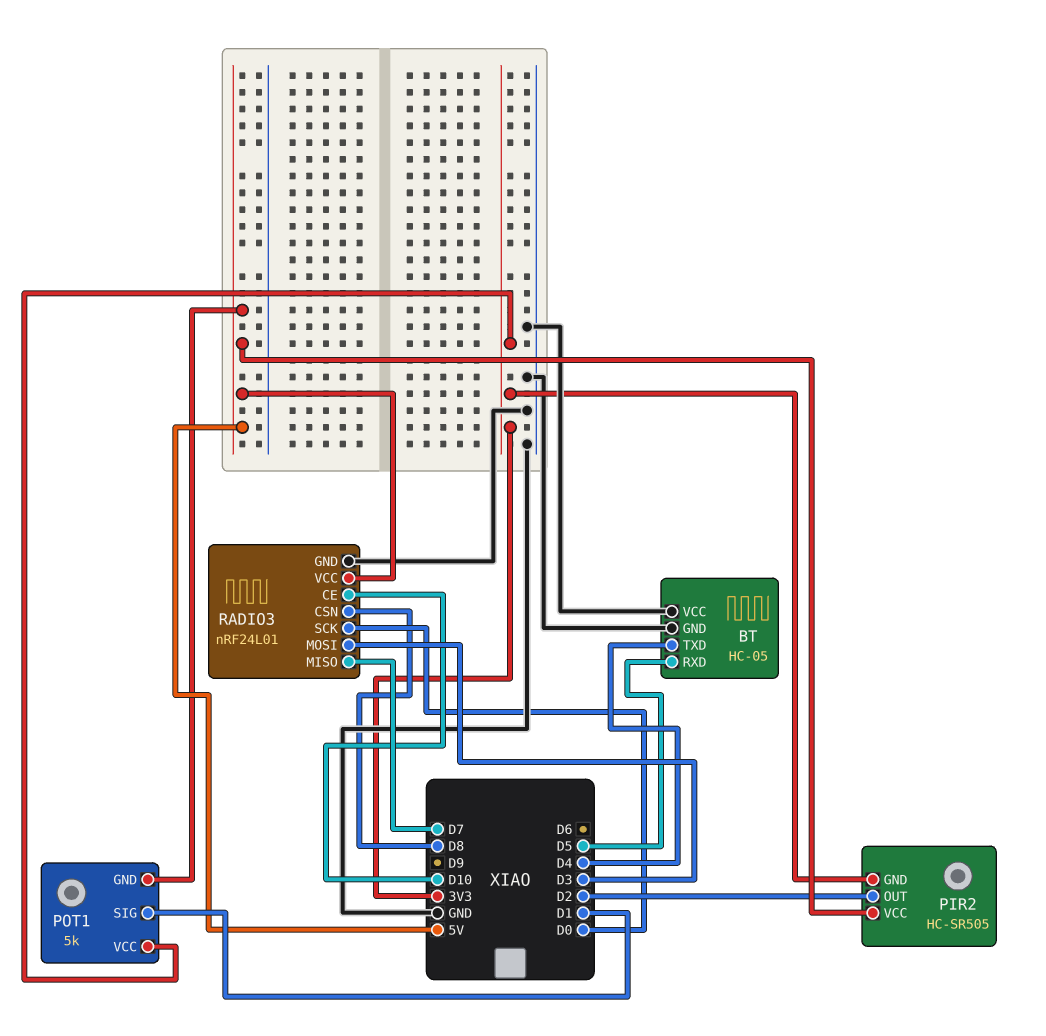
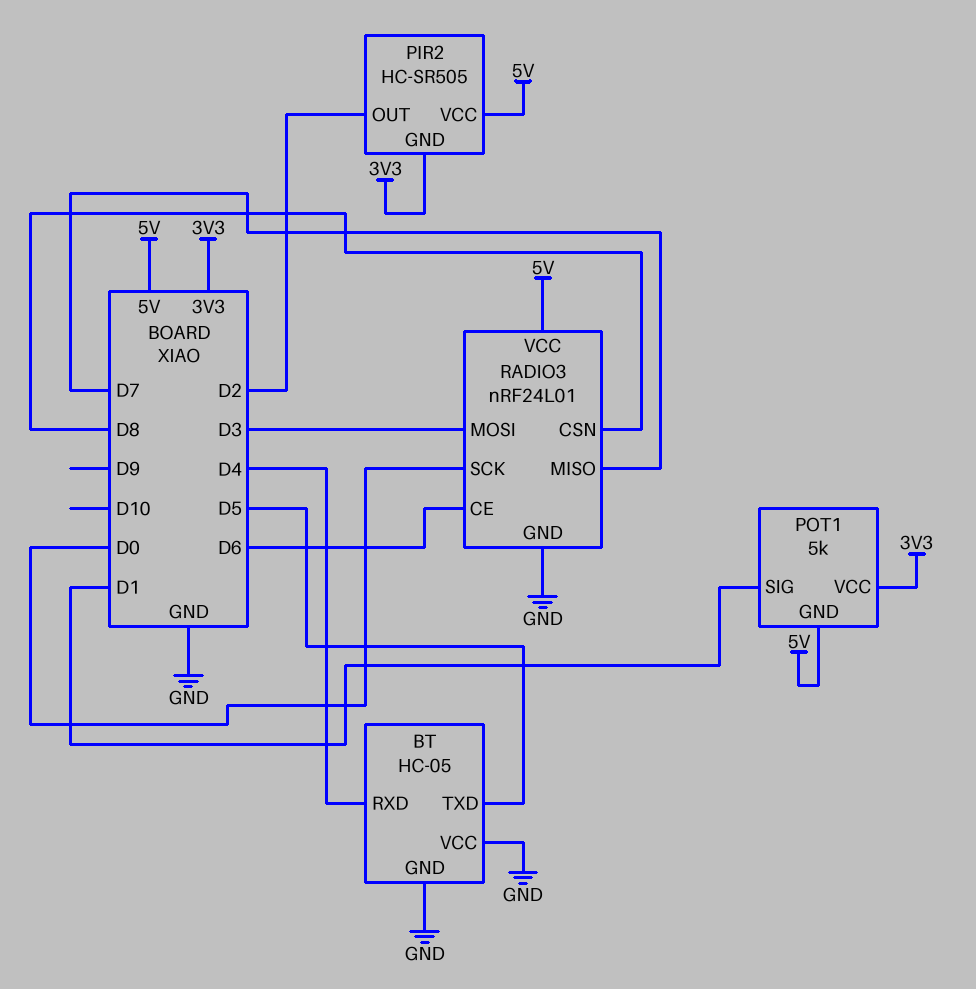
BT pin RXD: D5 -> D4
BT pin TXD: D4 -> D5
RADIO3 pin CE: D10 -> D6

